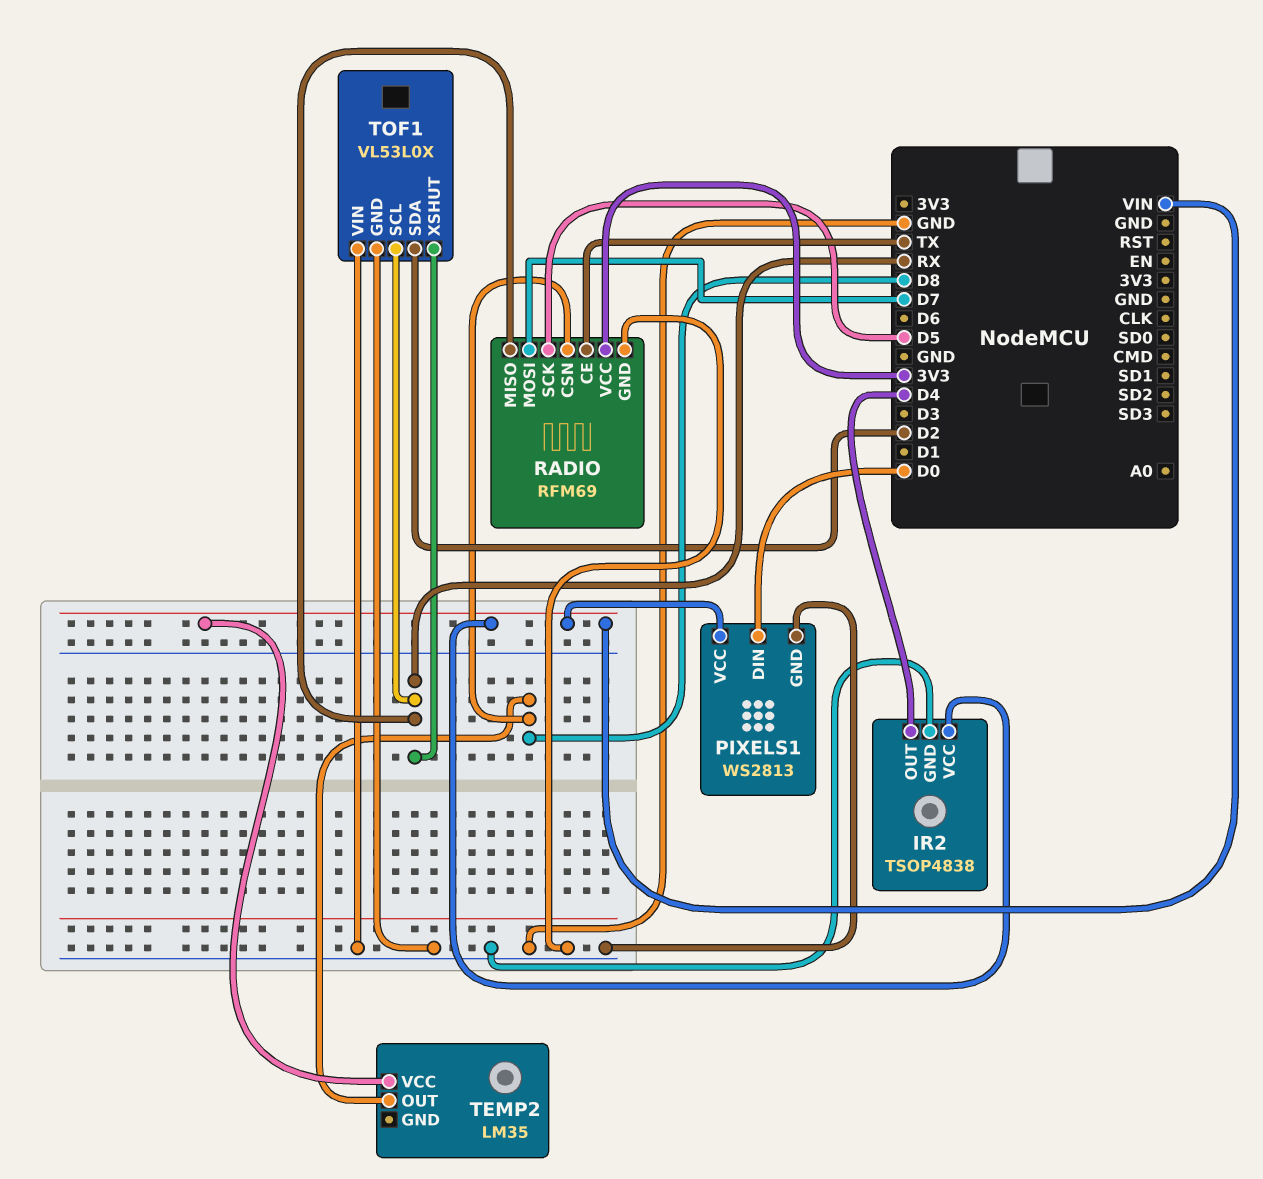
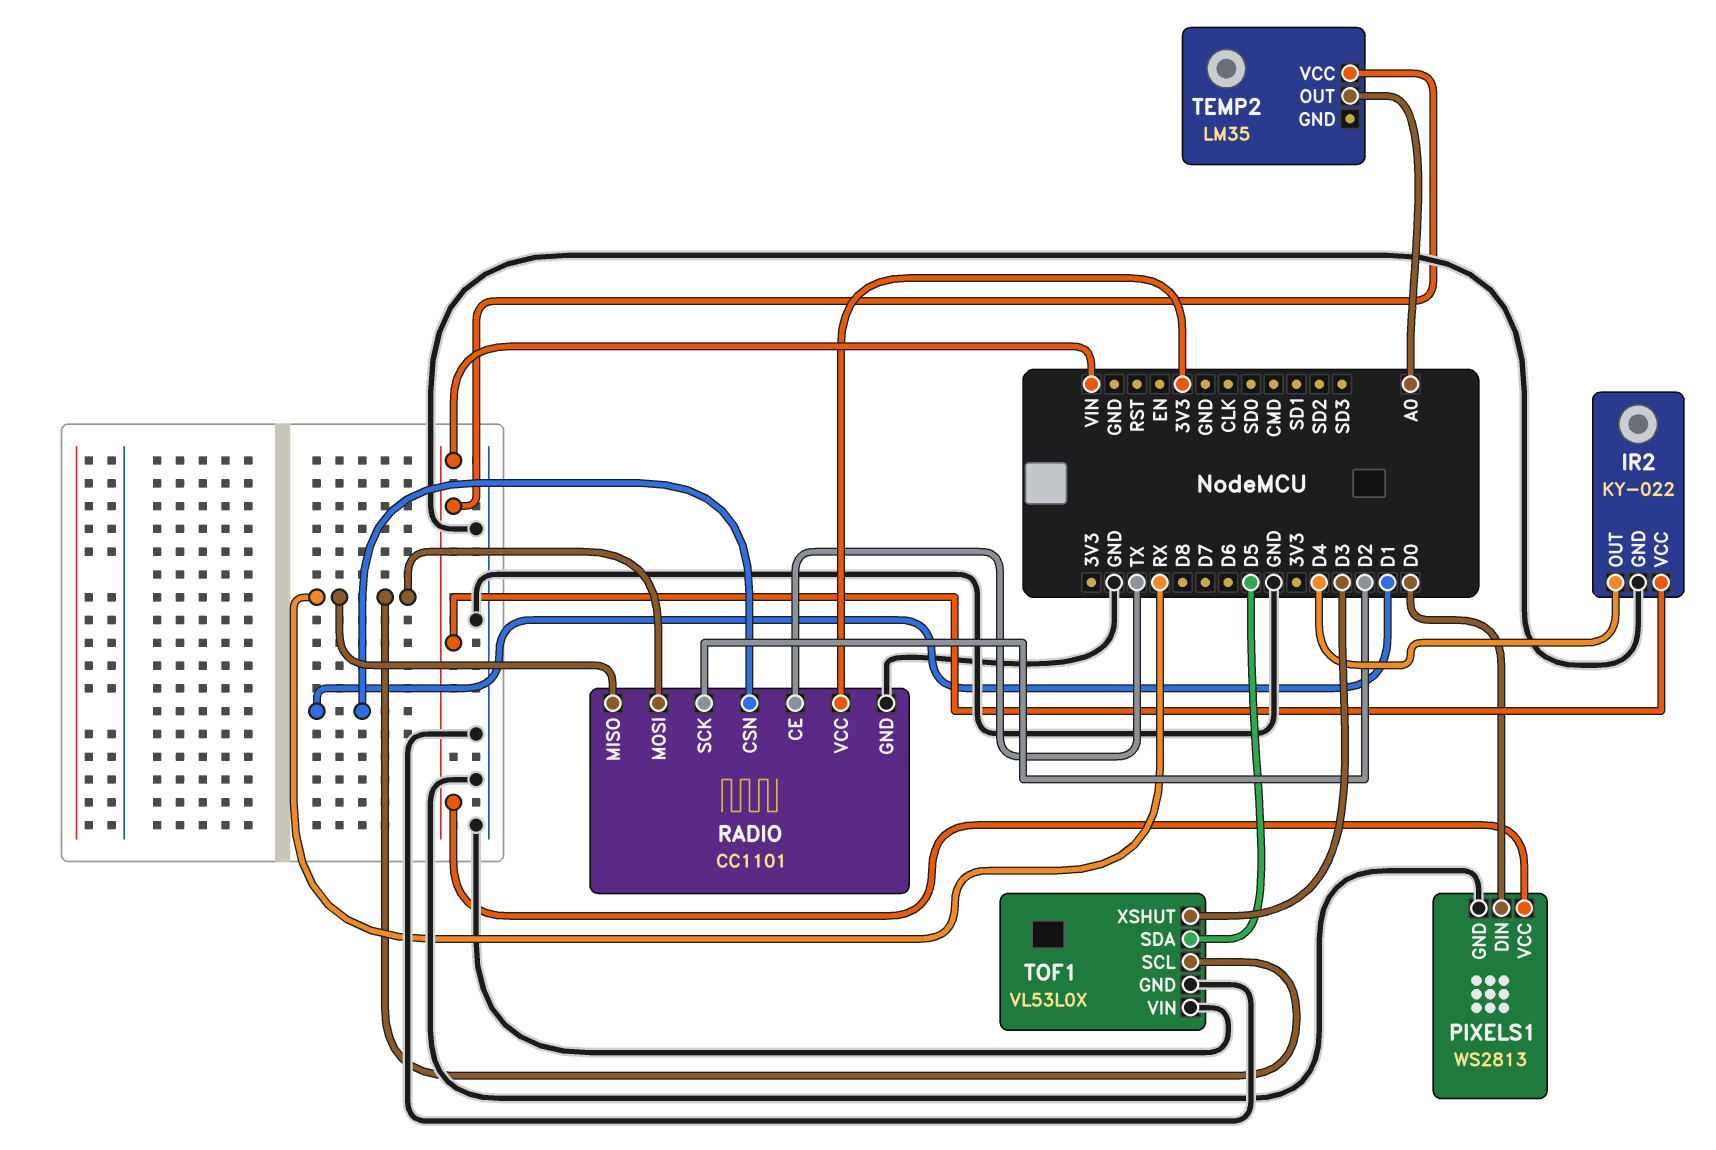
IR2: TSOP4838 -> KY-022
RADIO: RFM69 -> CC1101
RADIO pin CSN: D8 -> D1
RADIO pin MOSI: D7 -> RX
RADIO pin SCK: D5 -> D2
TEMP2 pin OUT: D8 -> A0
TOF1 pin SDA: D2 -> D5
TOF1 pin XSHUT: RX -> D3

